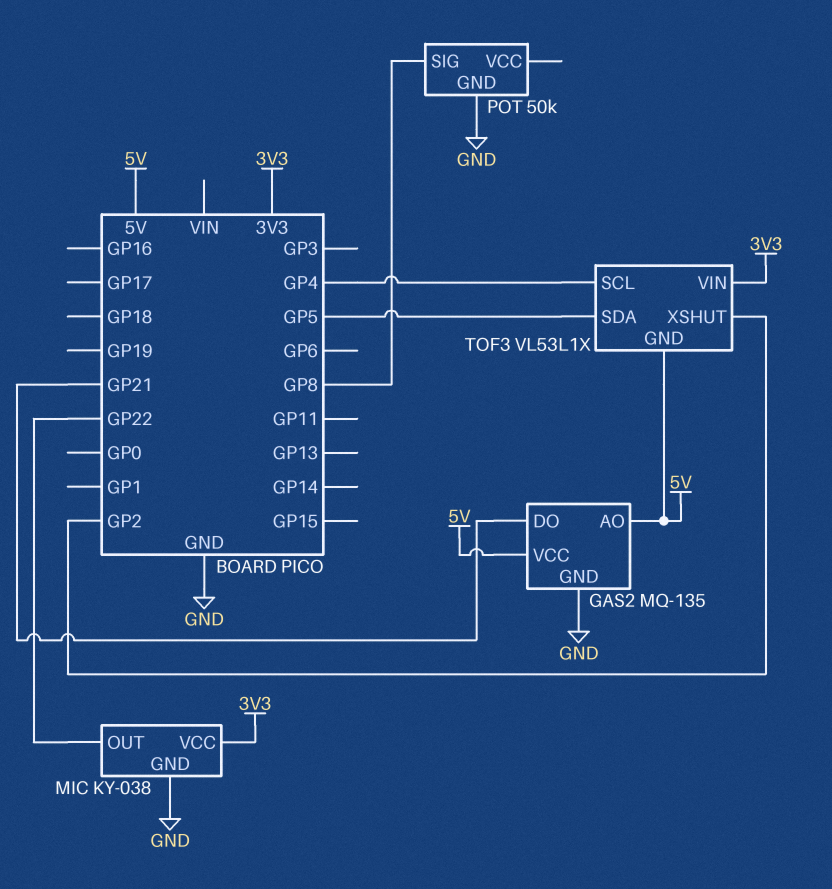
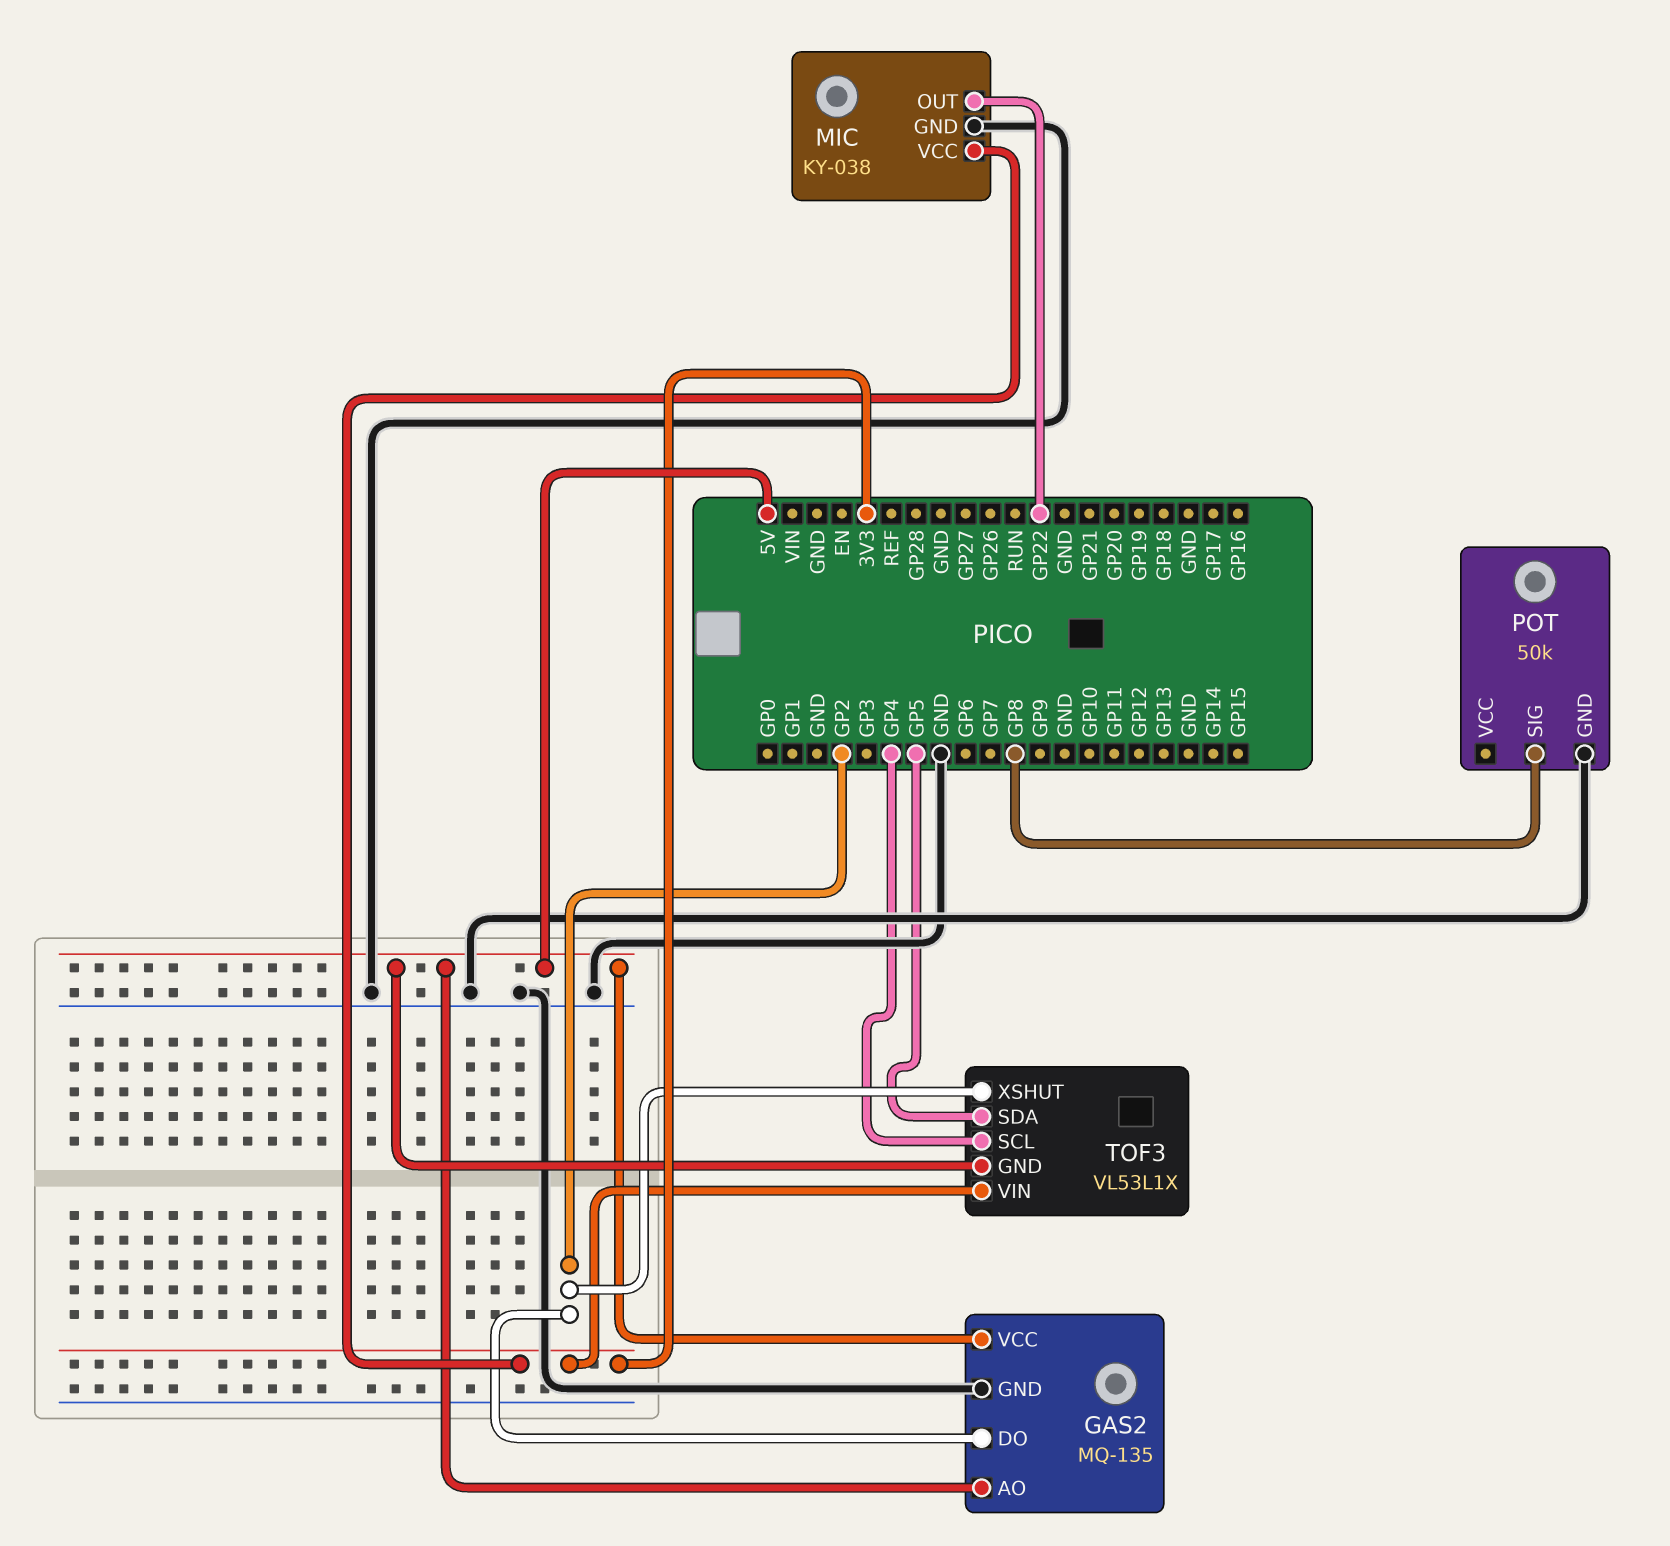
GAS2 pin DO: GP21 -> GP2

